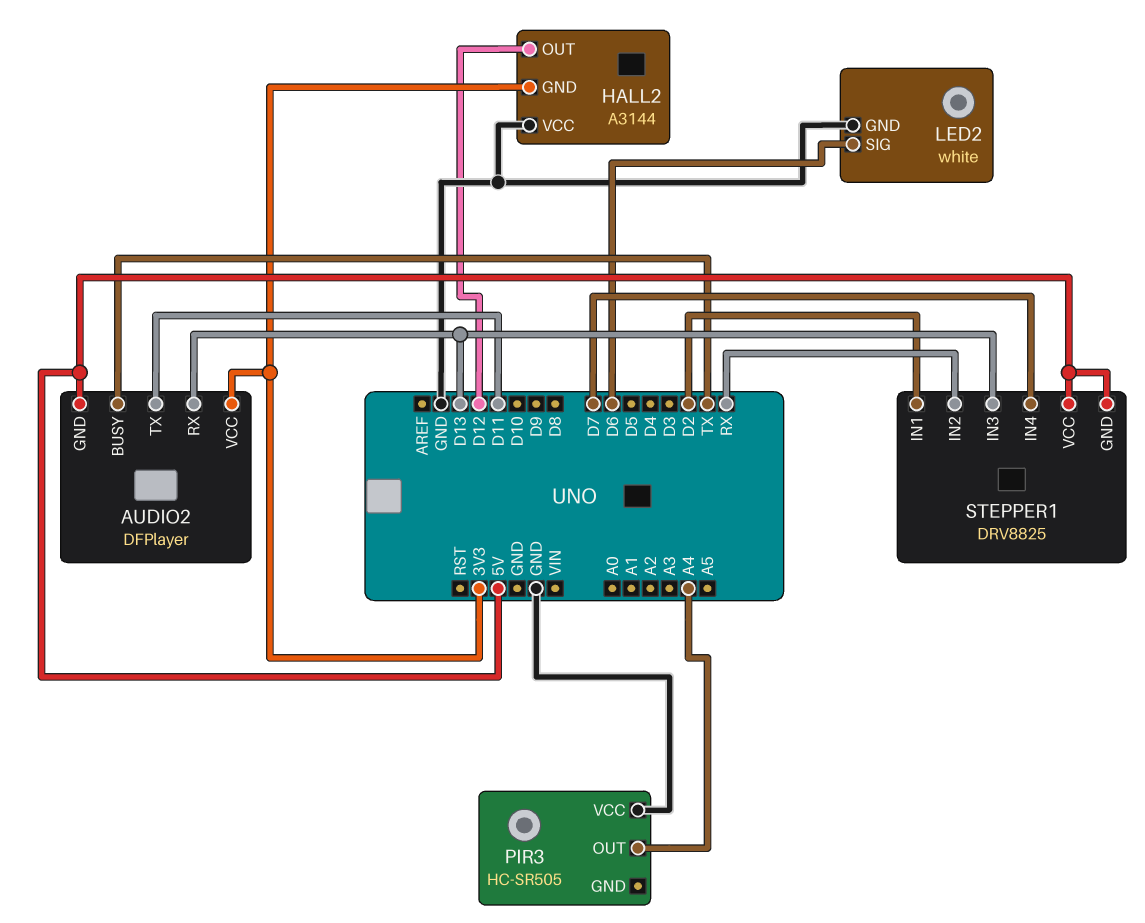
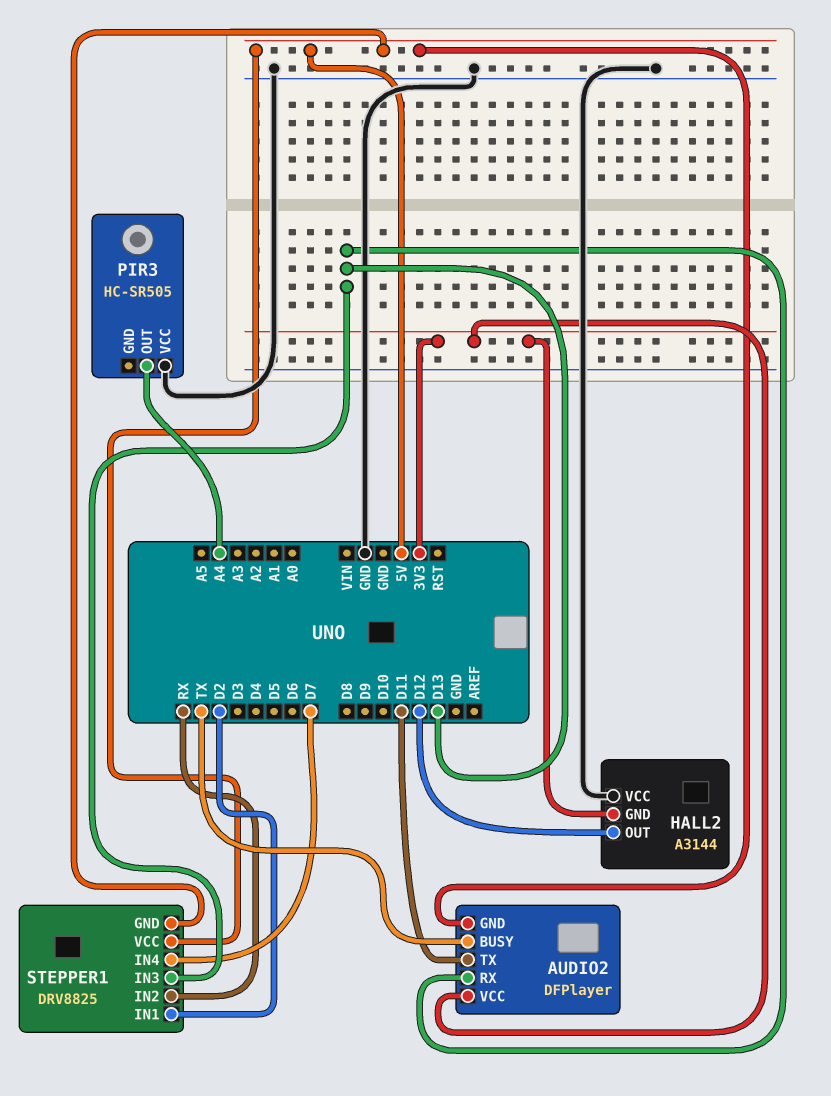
LED2: white -> none
LED2 pin GND: GND -> none
LED2 pin SIG: D6 -> none

